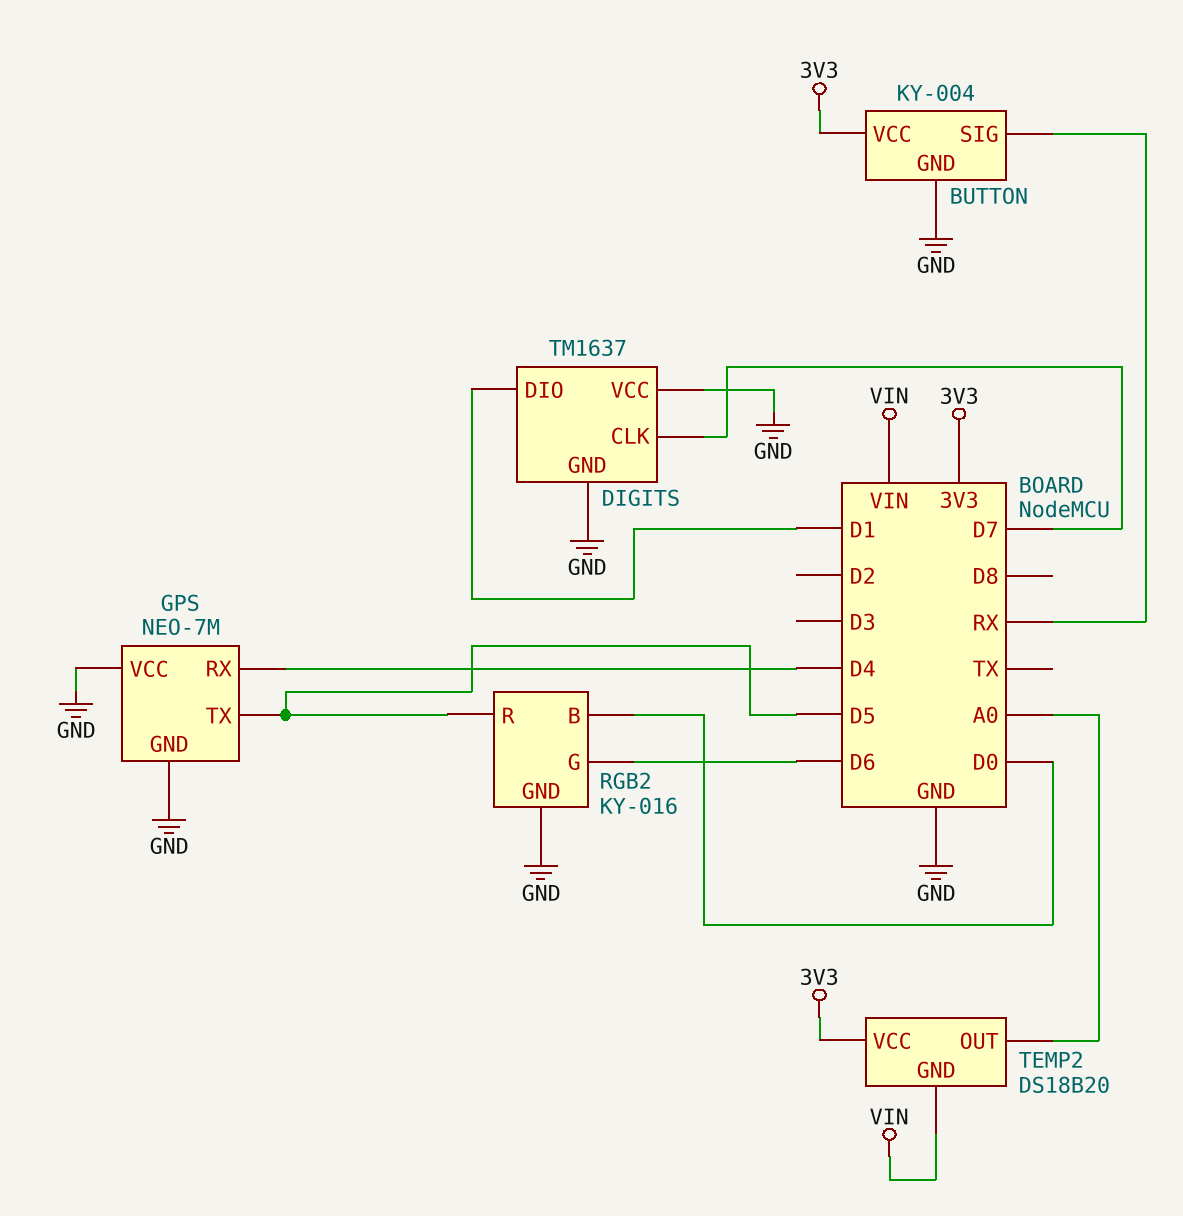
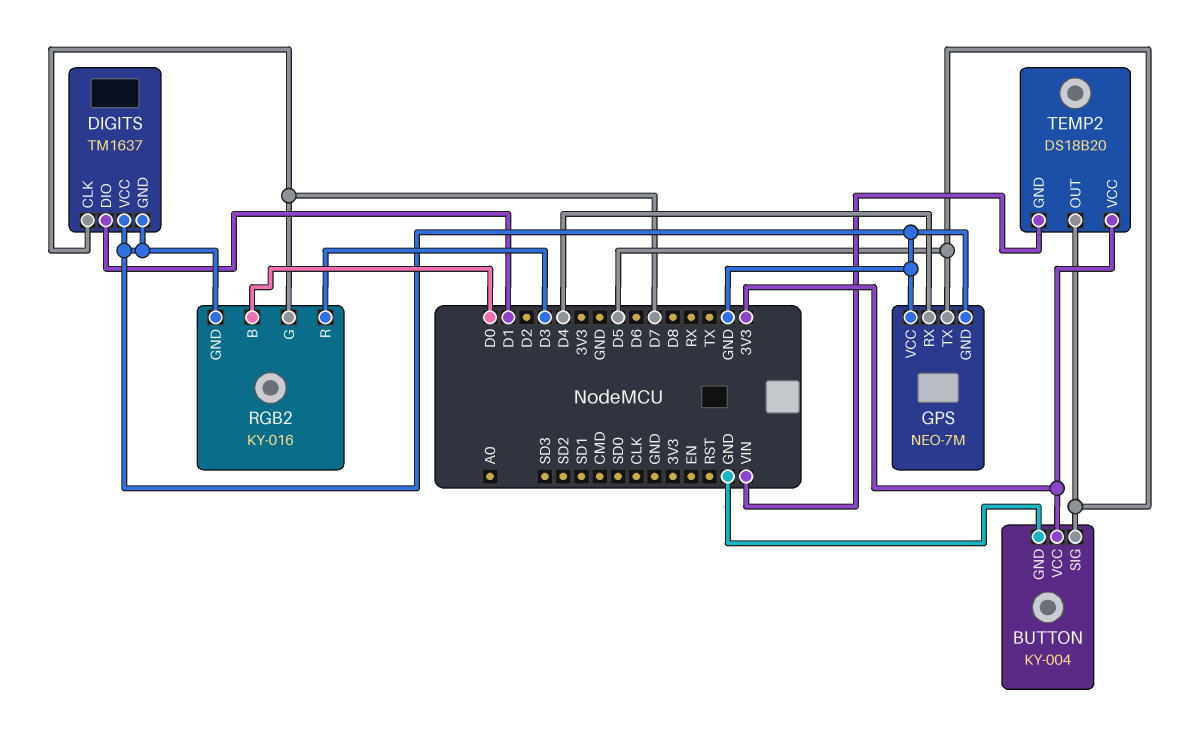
BUTTON pin SIG: RX -> D5
RGB2 pin G: D6 -> D7
RGB2 pin R: D5 -> D3
TEMP2 pin OUT: A0 -> D5

